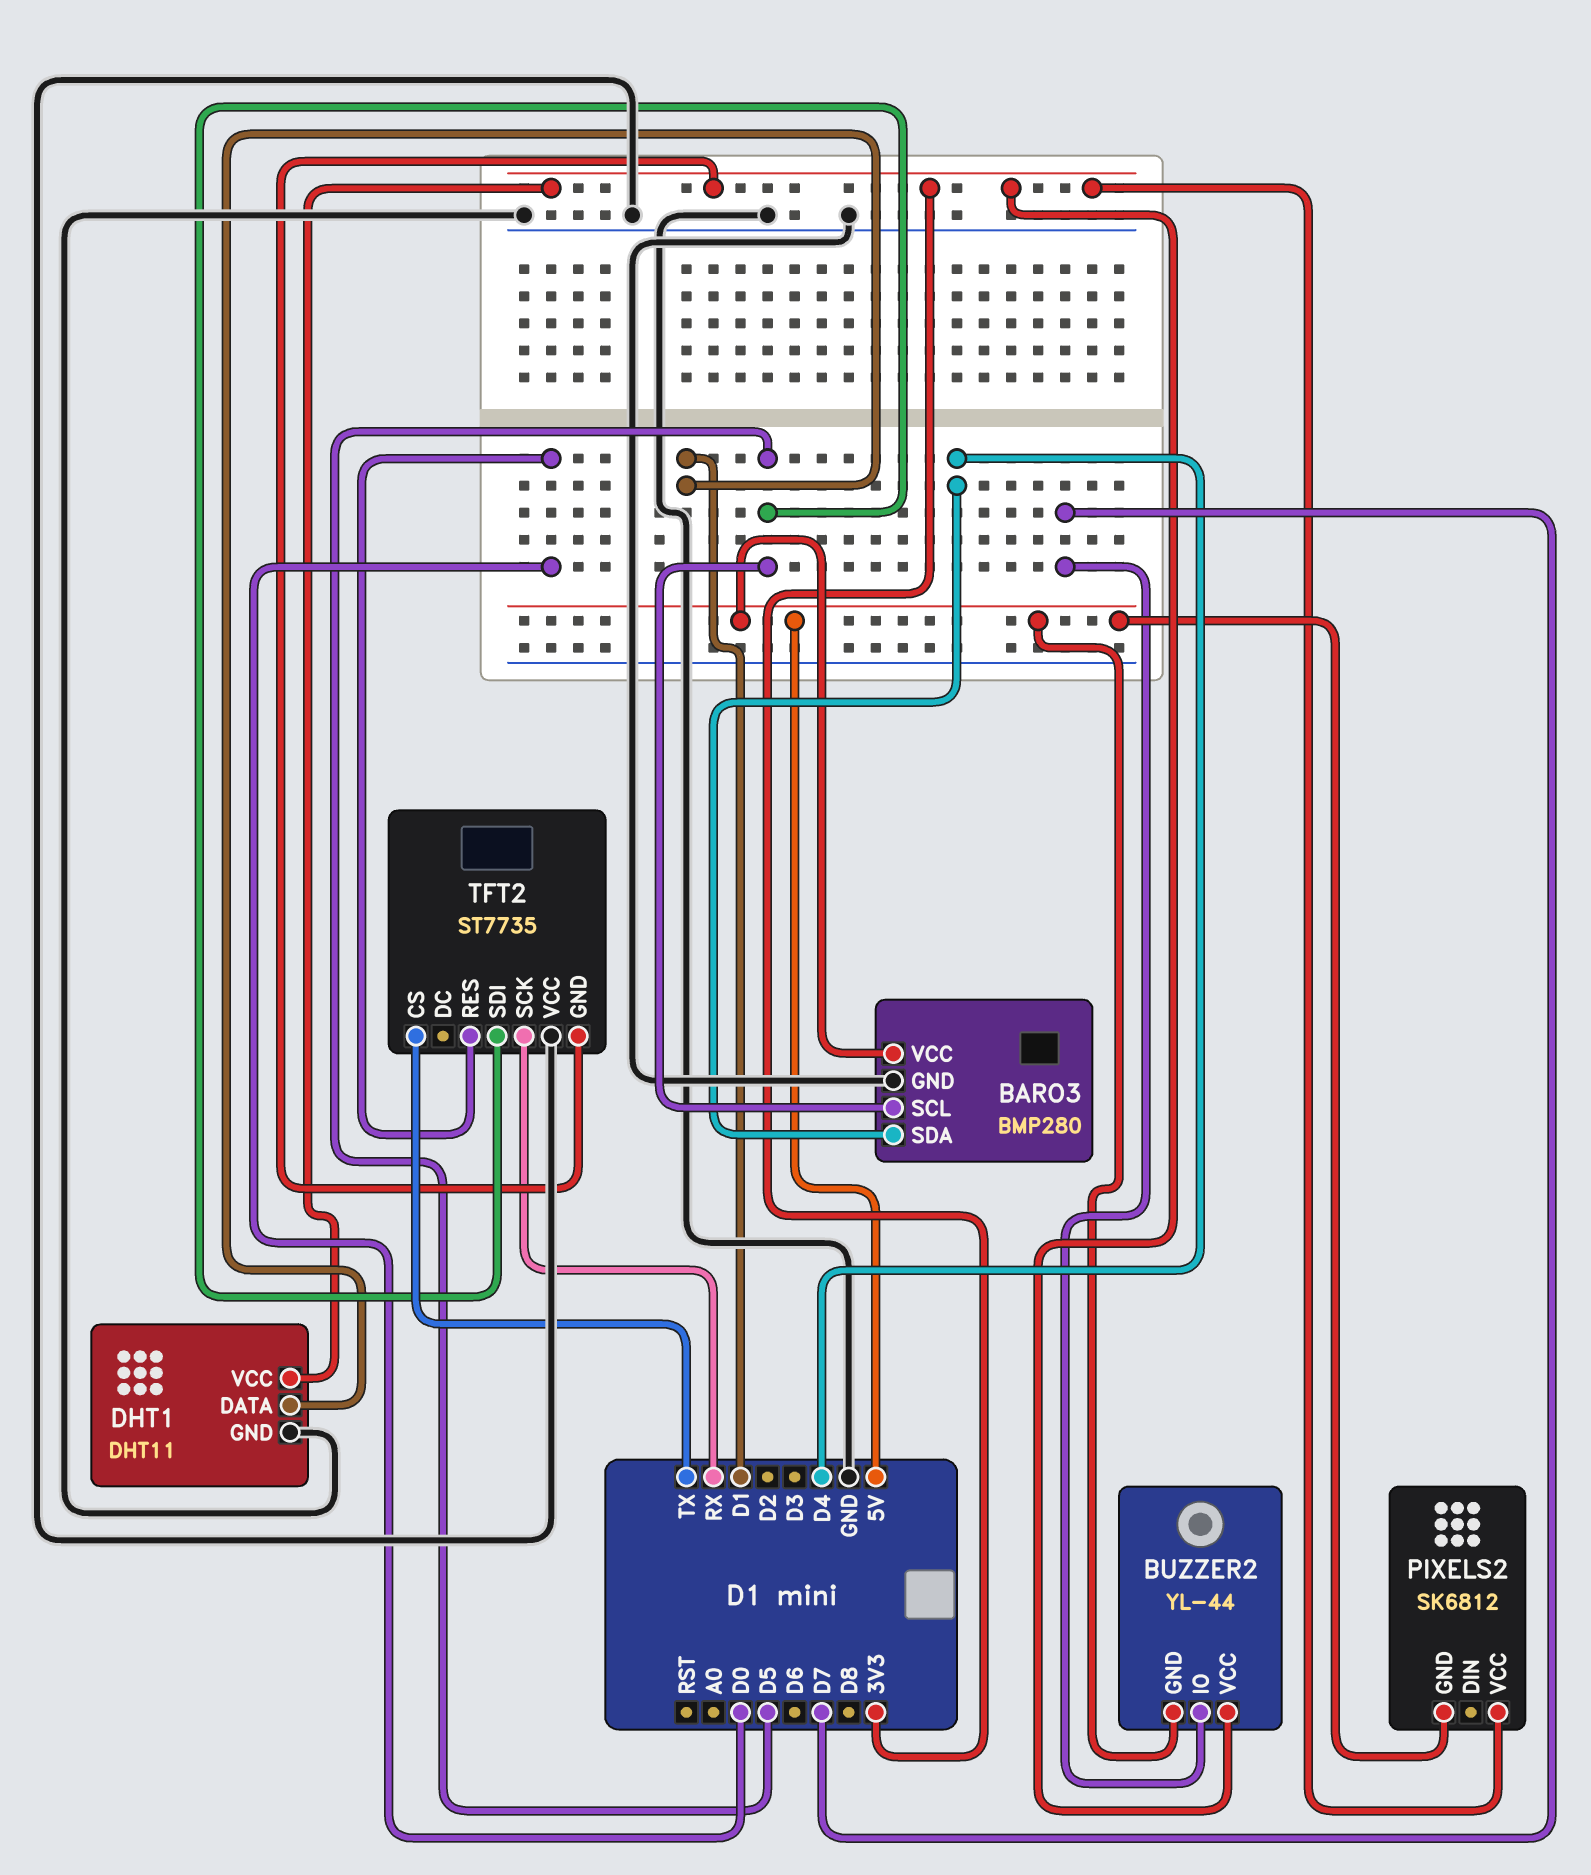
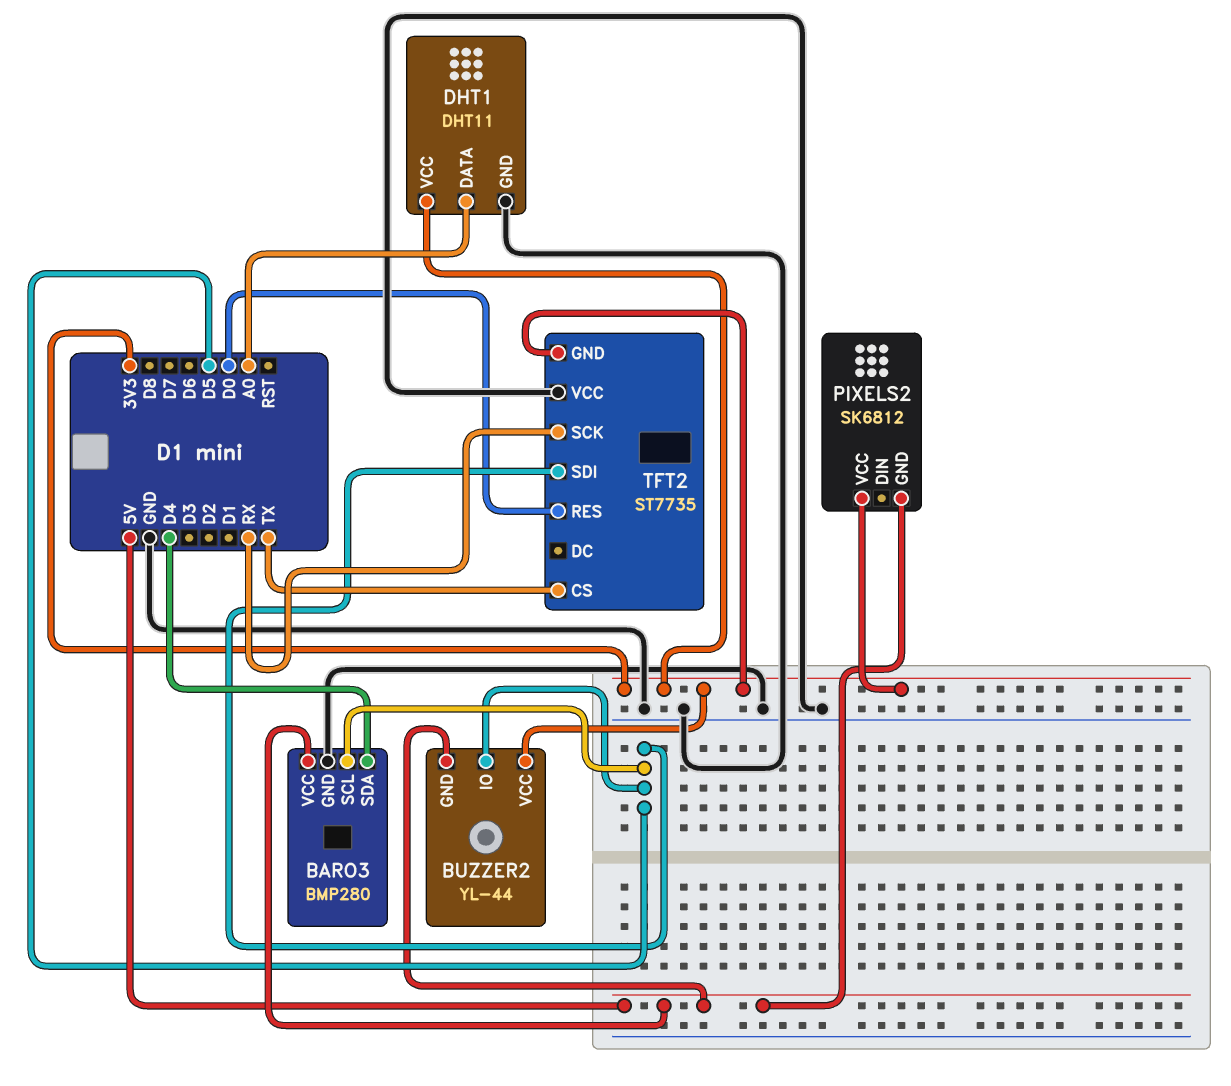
BUZZER2 pin IO: D7 -> D5
DHT1 pin DATA: D1 -> A0

